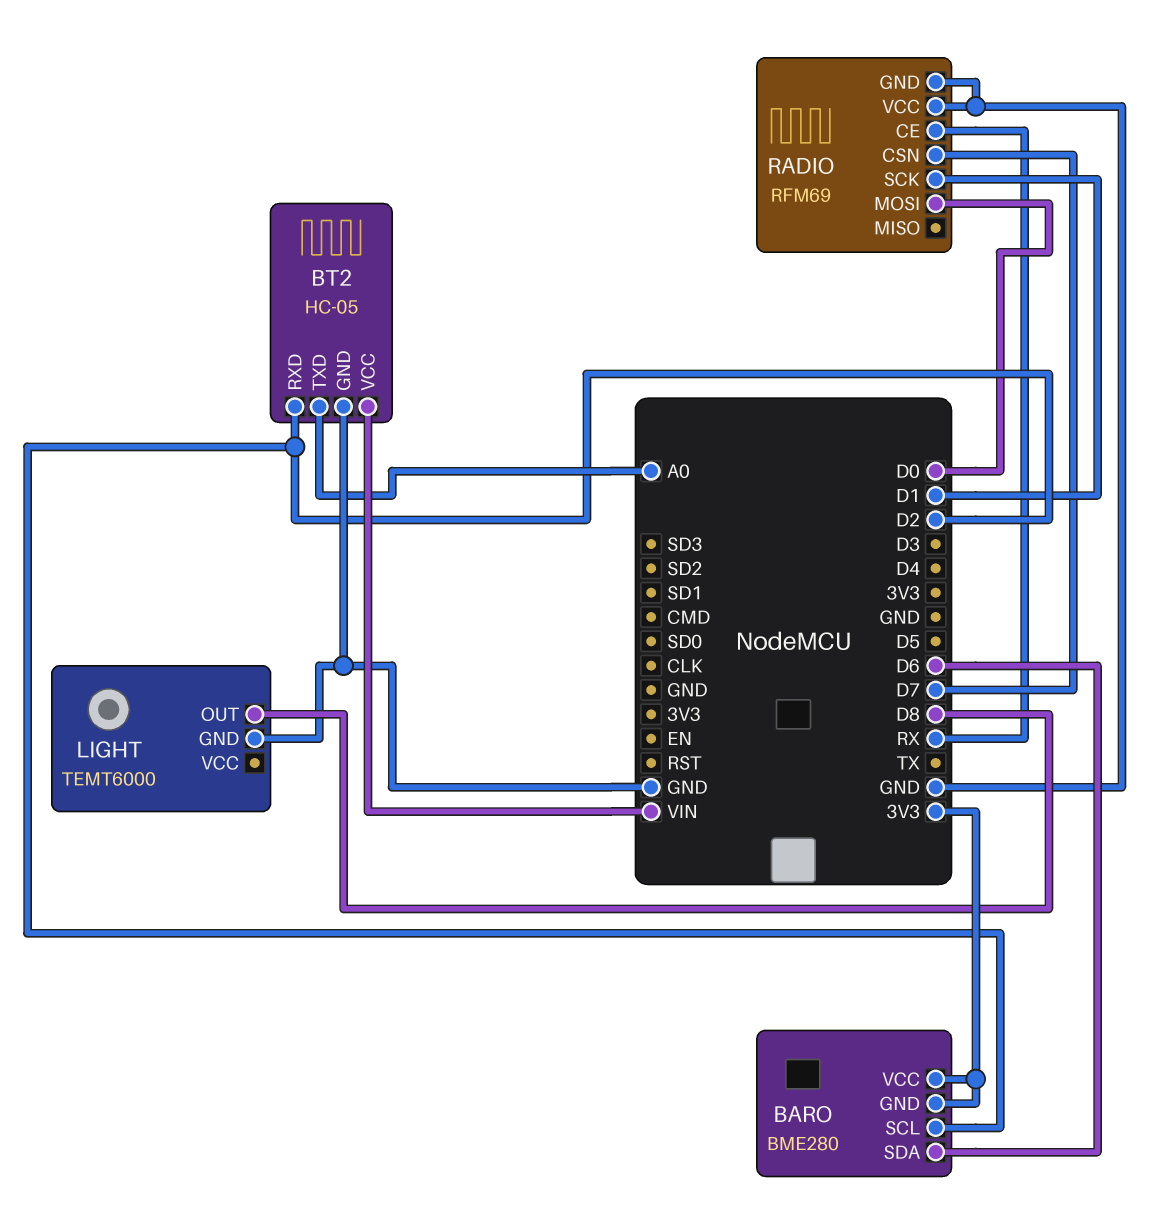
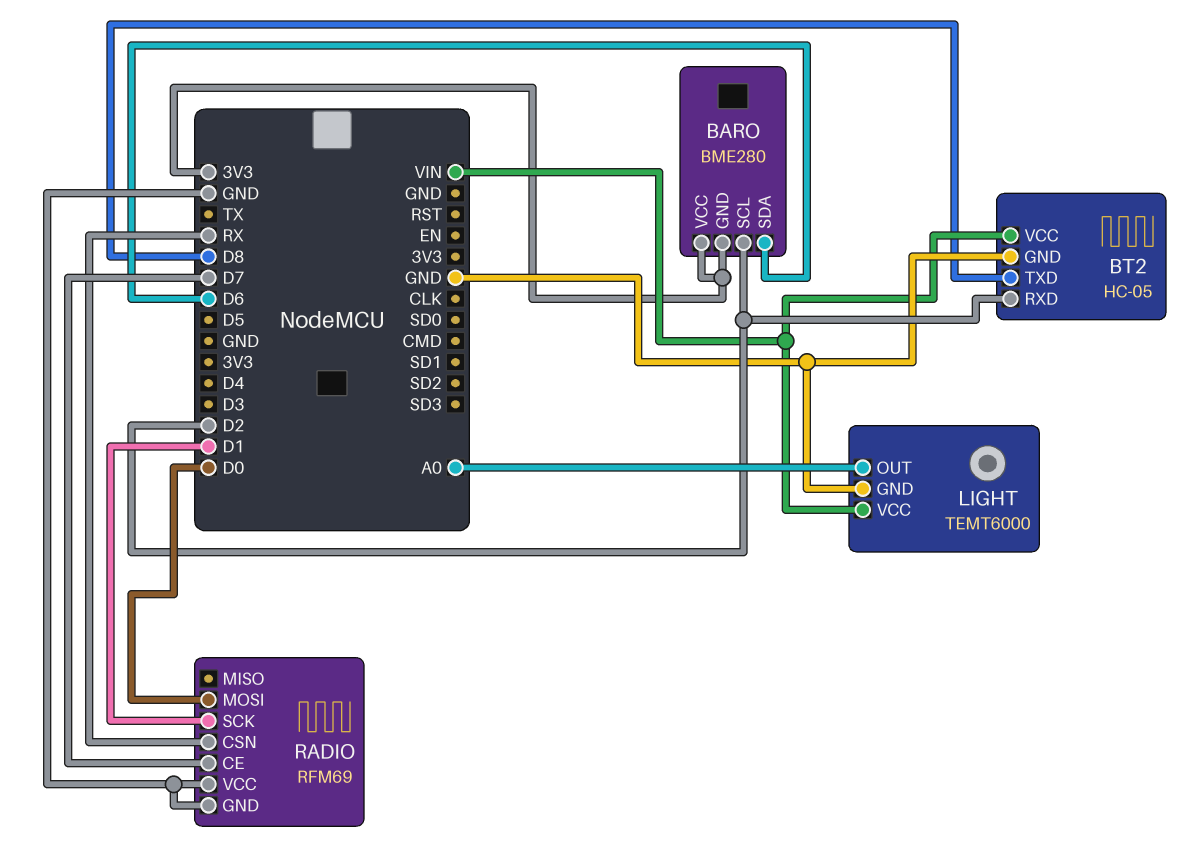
BT2 pin TXD: A0 -> D8
LIGHT pin OUT: D8 -> A0
LIGHT pin VCC: none -> VIN
RADIO pin CE: RX -> D7
RADIO pin CSN: D7 -> RX

